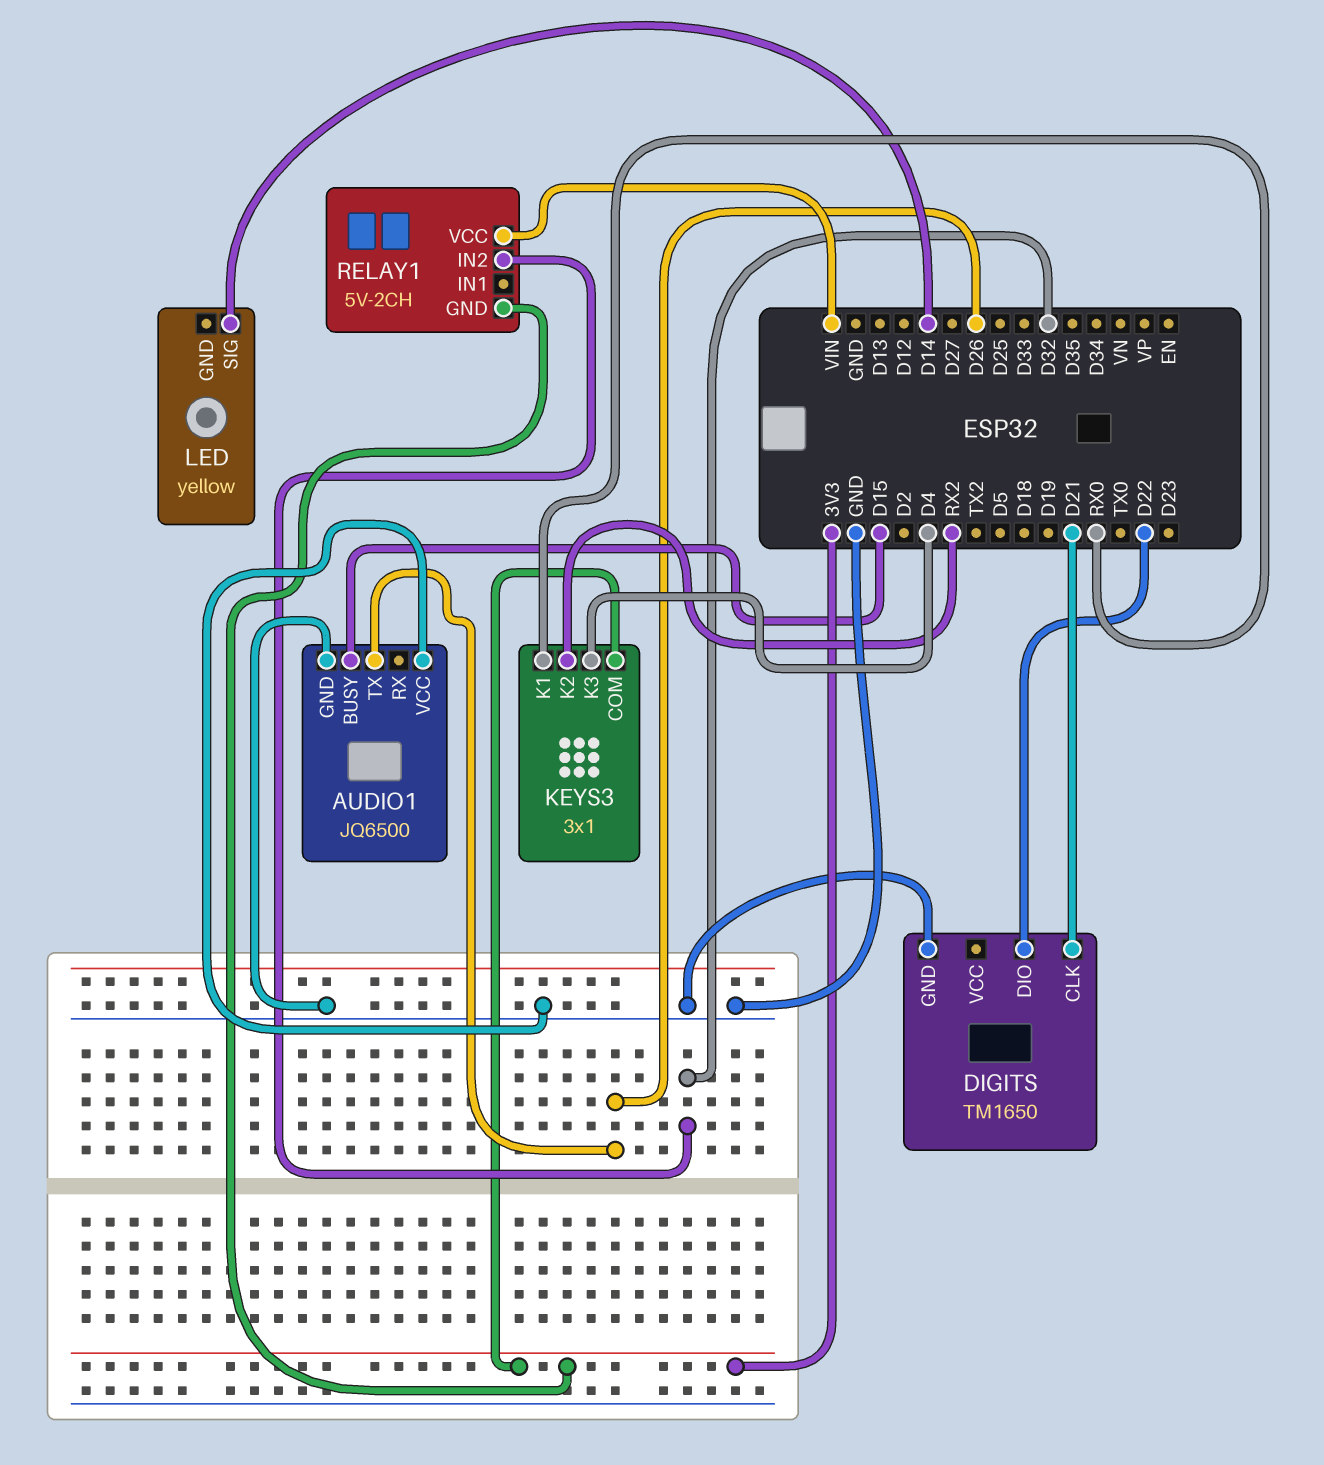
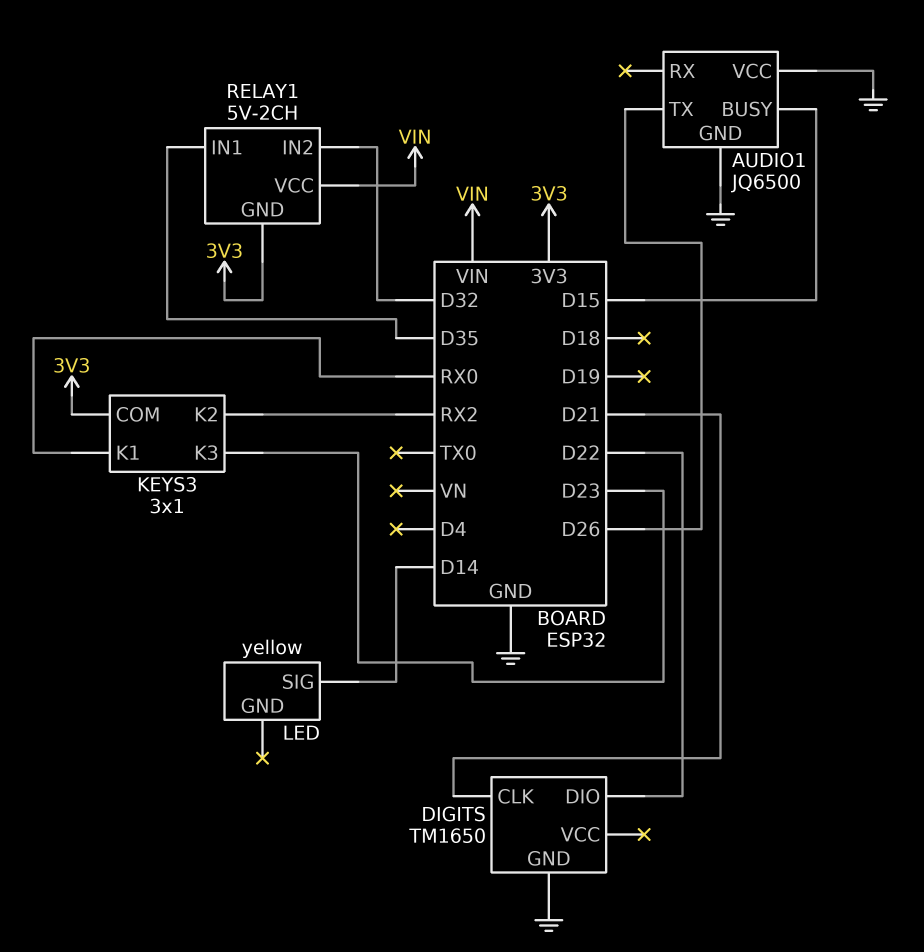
KEYS3 pin K3: D4 -> D23
RELAY1 pin IN1: none -> D35

